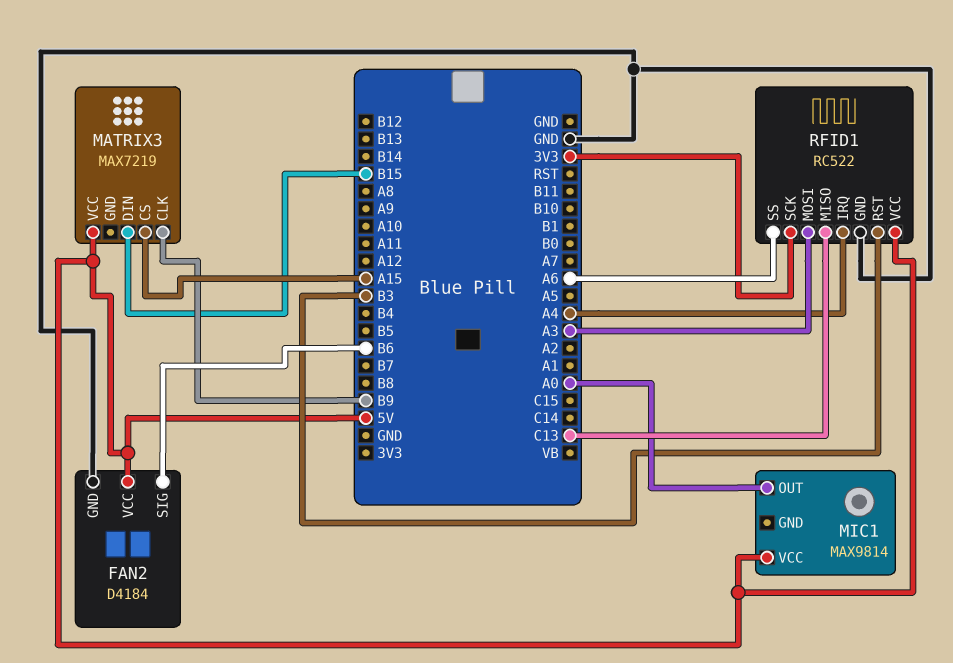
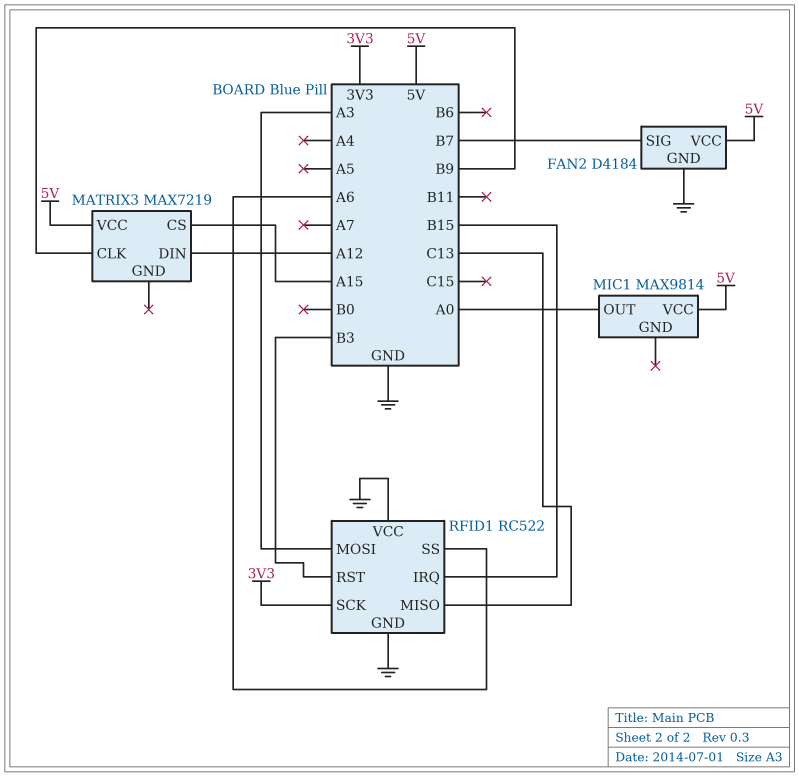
FAN2 pin SIG: B6 -> B7
MATRIX3 pin DIN: B15 -> A12
RFID1 pin IRQ: A4 -> B15
RFID1 pin VCC: 5V -> GND

